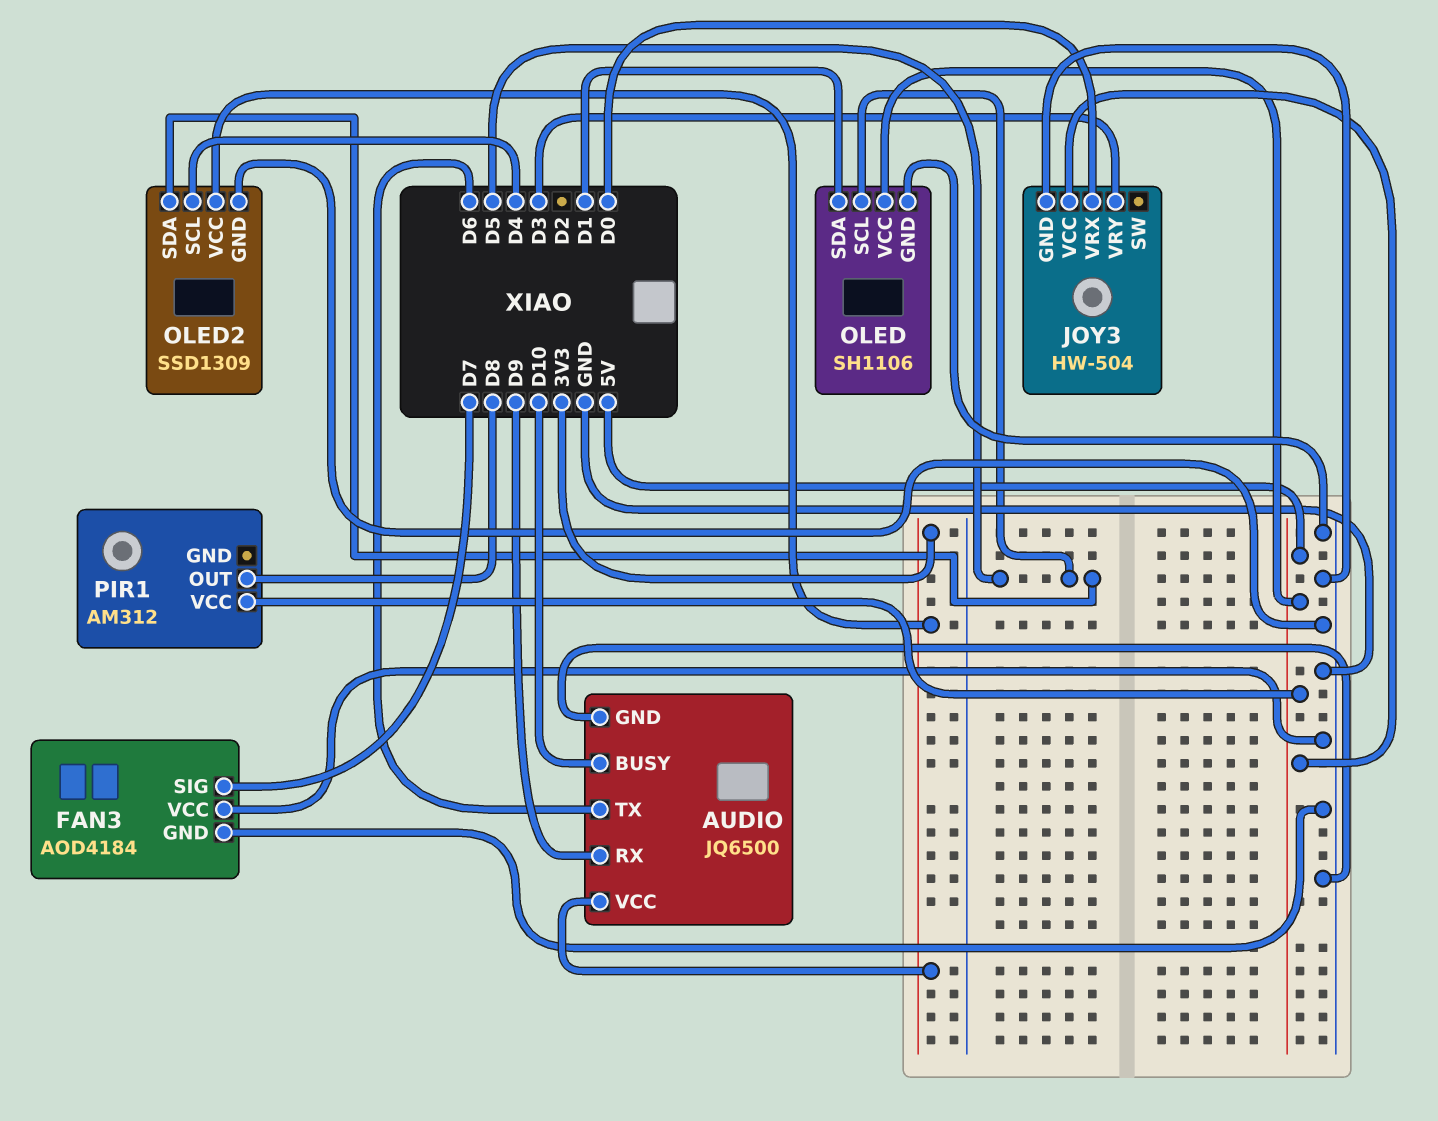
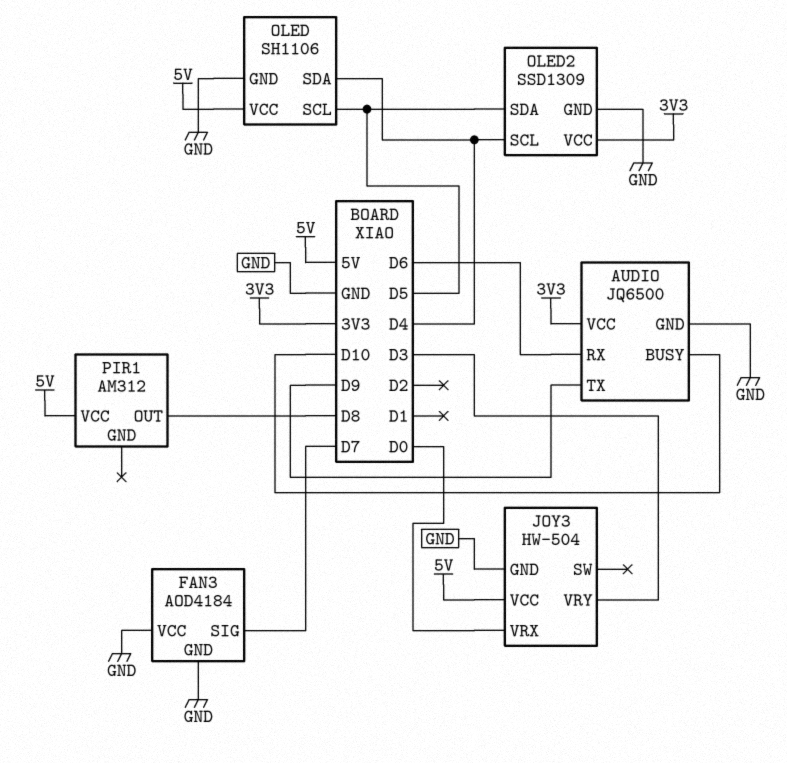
AUDIO pin RX: D9 -> D6
AUDIO pin TX: D6 -> D9
OLED pin SDA: D1 -> D4

